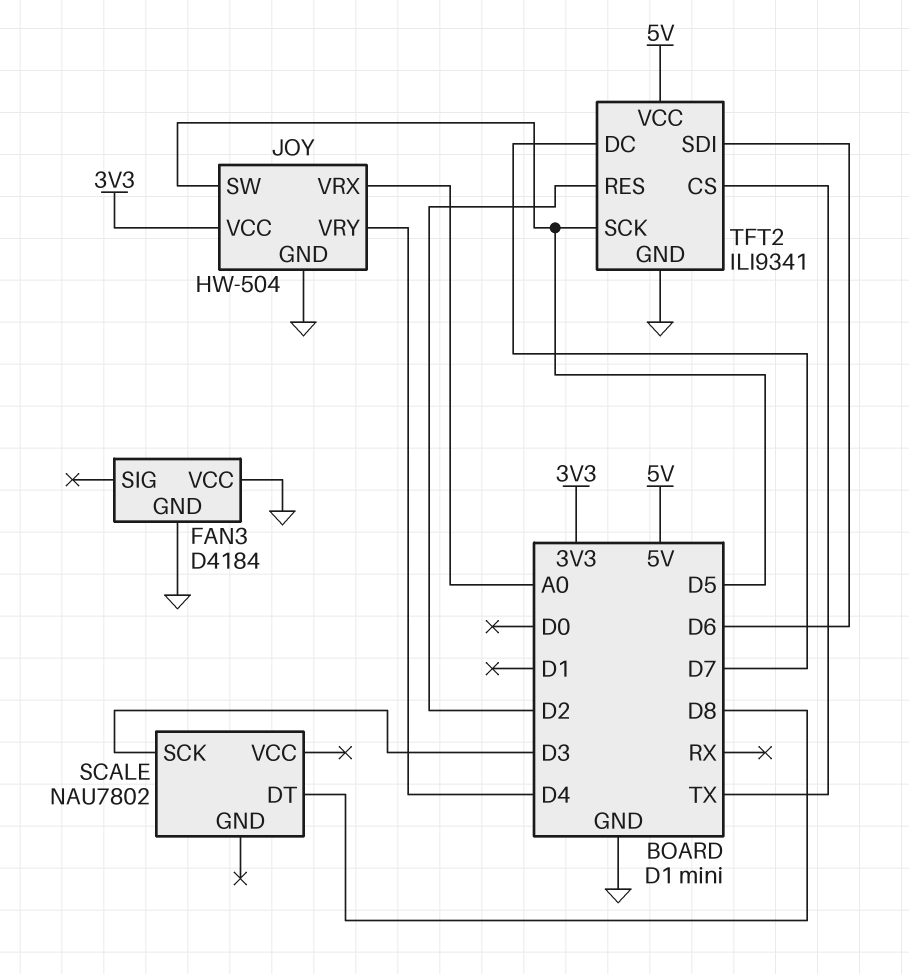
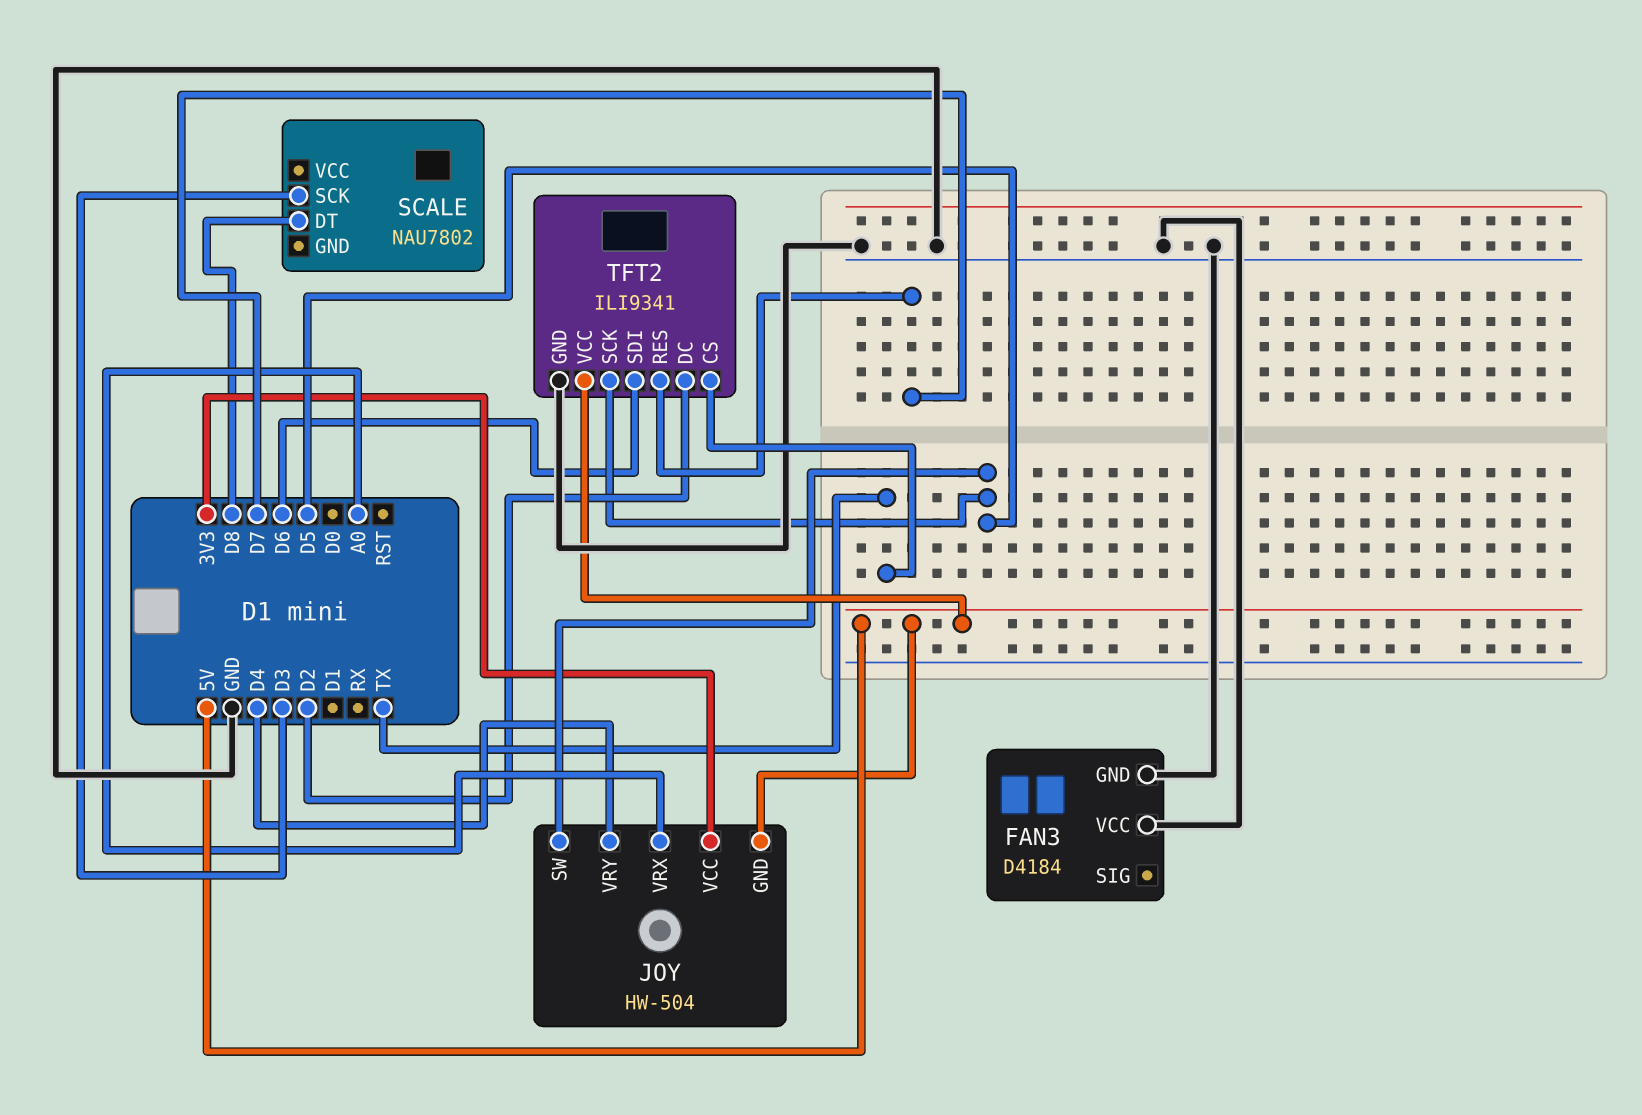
JOY pin GND: GND -> 5V
TFT2 pin DC: D7 -> D2
TFT2 pin RES: D2 -> D7

